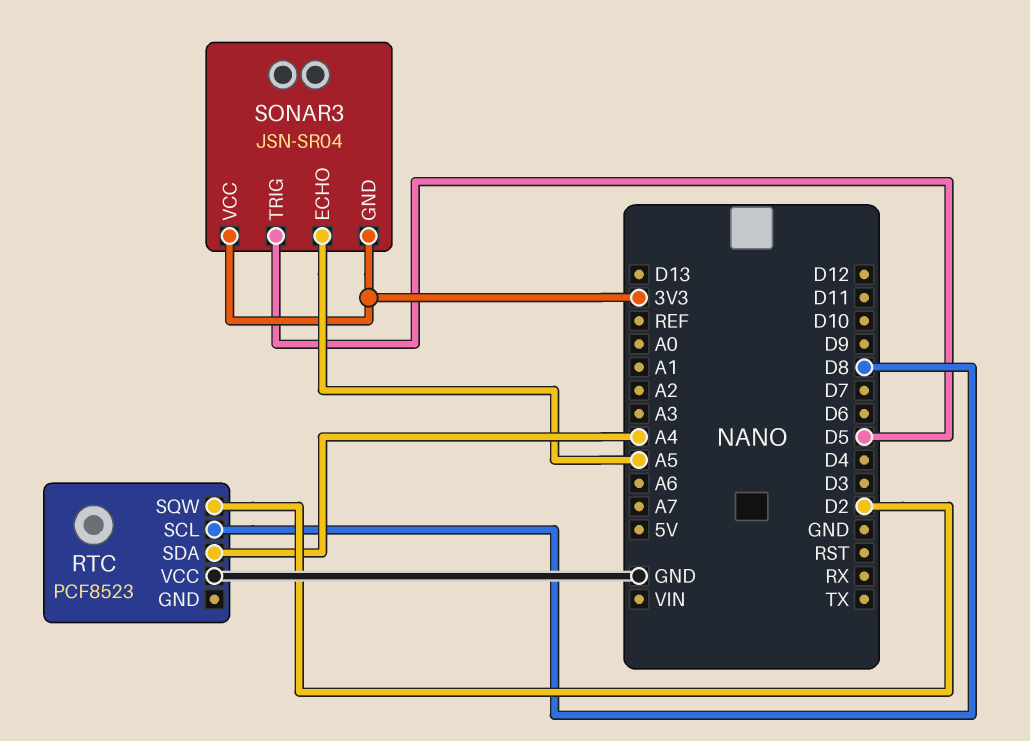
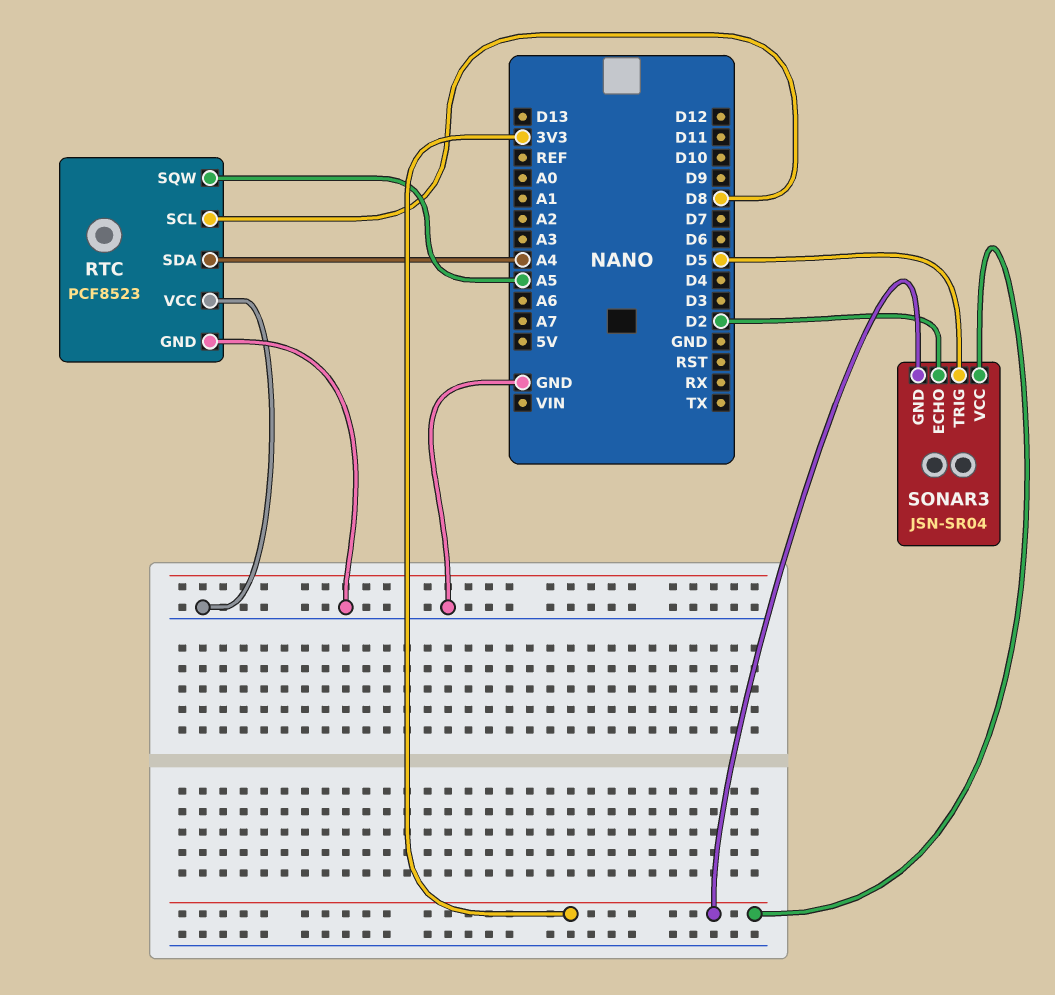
RTC pin GND: none -> GND
RTC pin SQW: D2 -> A5
SONAR3 pin ECHO: A5 -> D2

